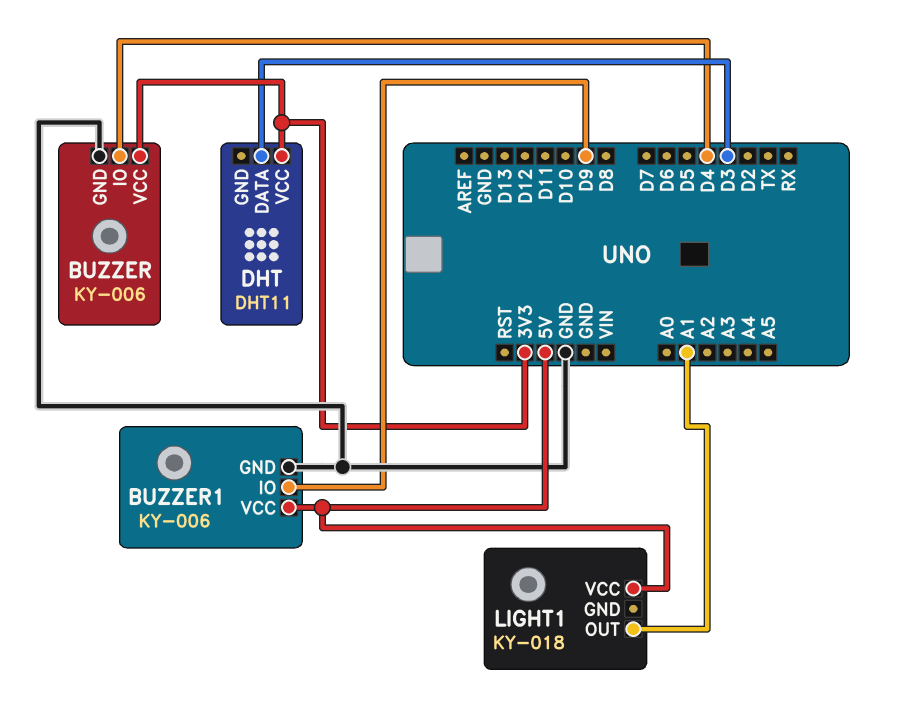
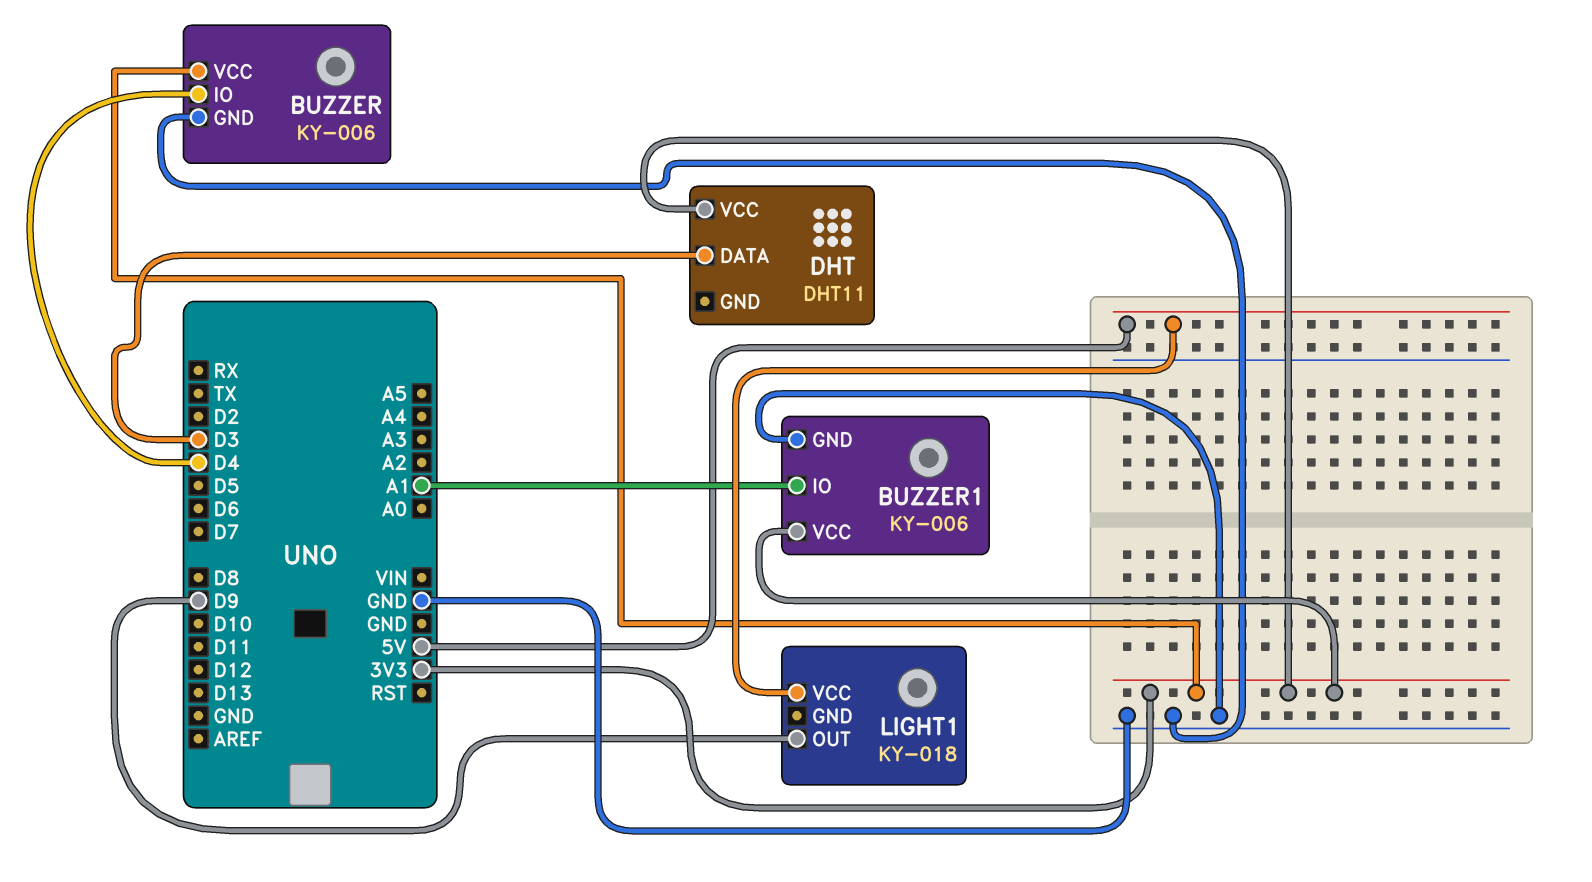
BUZZER1 pin IO: D9 -> A1
BUZZER1 pin VCC: 5V -> 3V3
LIGHT1 pin OUT: A1 -> D9

